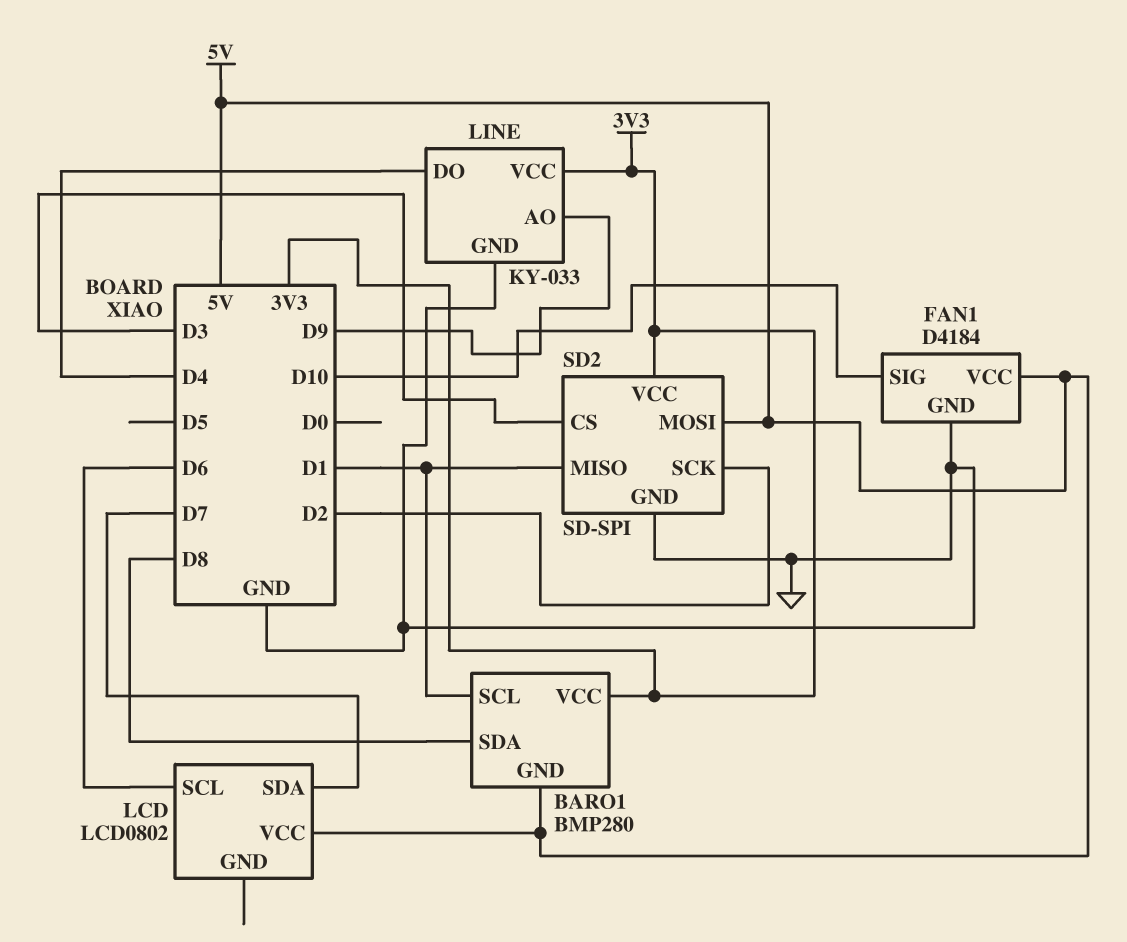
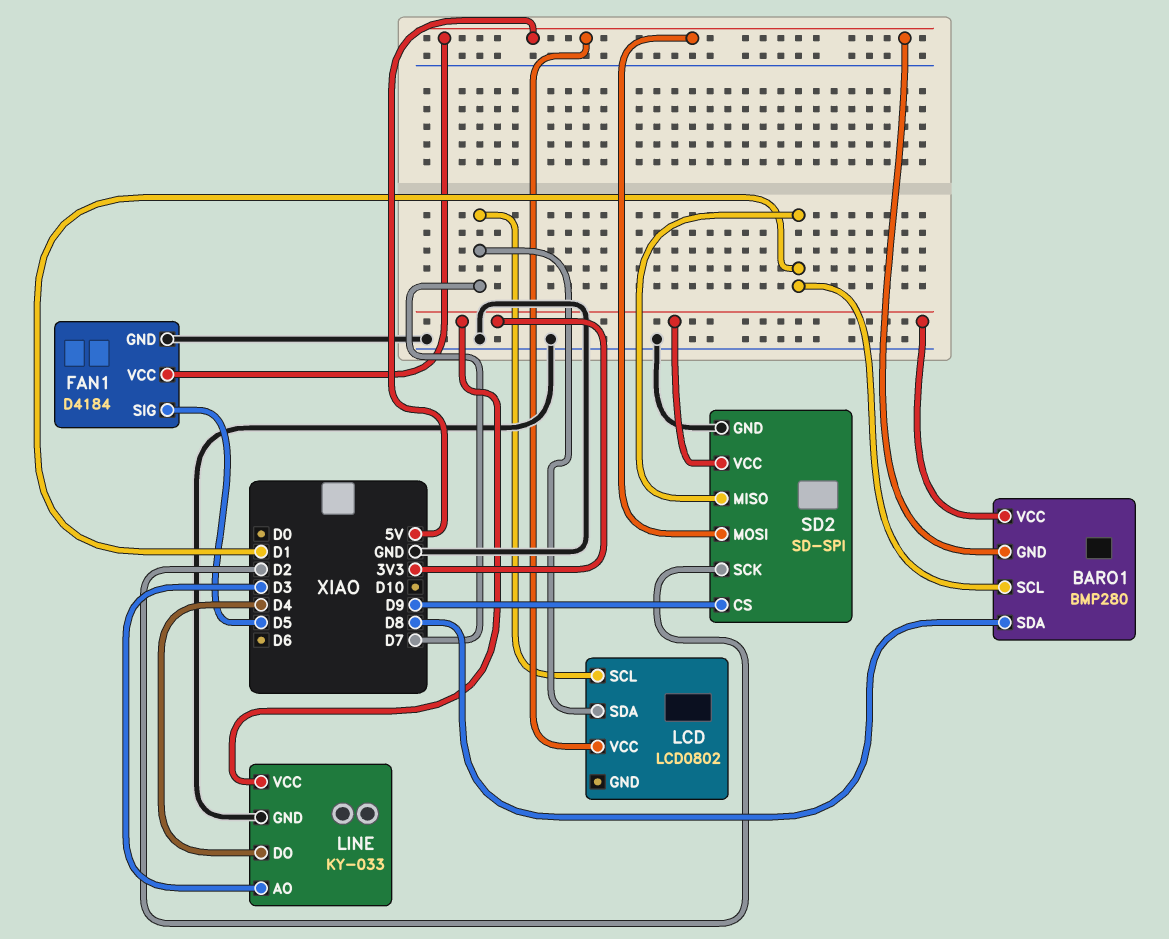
FAN1 pin SIG: D10 -> D5
LCD pin SCL: D6 -> D7
LINE pin AO: D9 -> D3
SD2 pin CS: D3 -> D9

